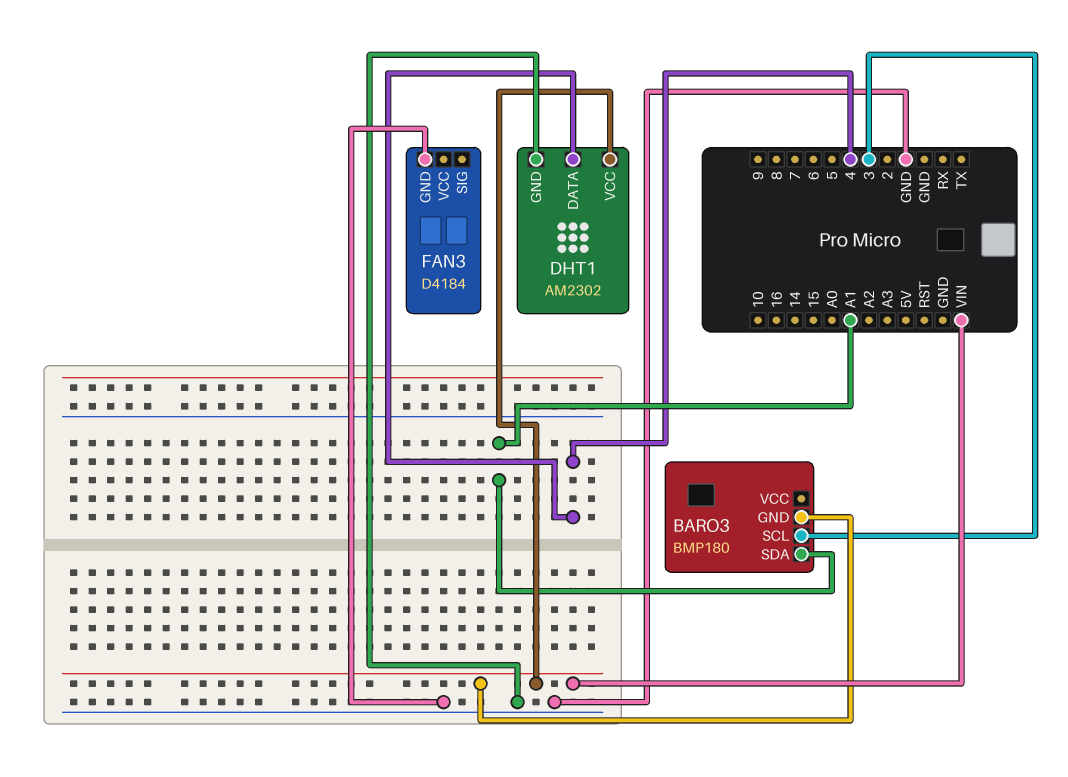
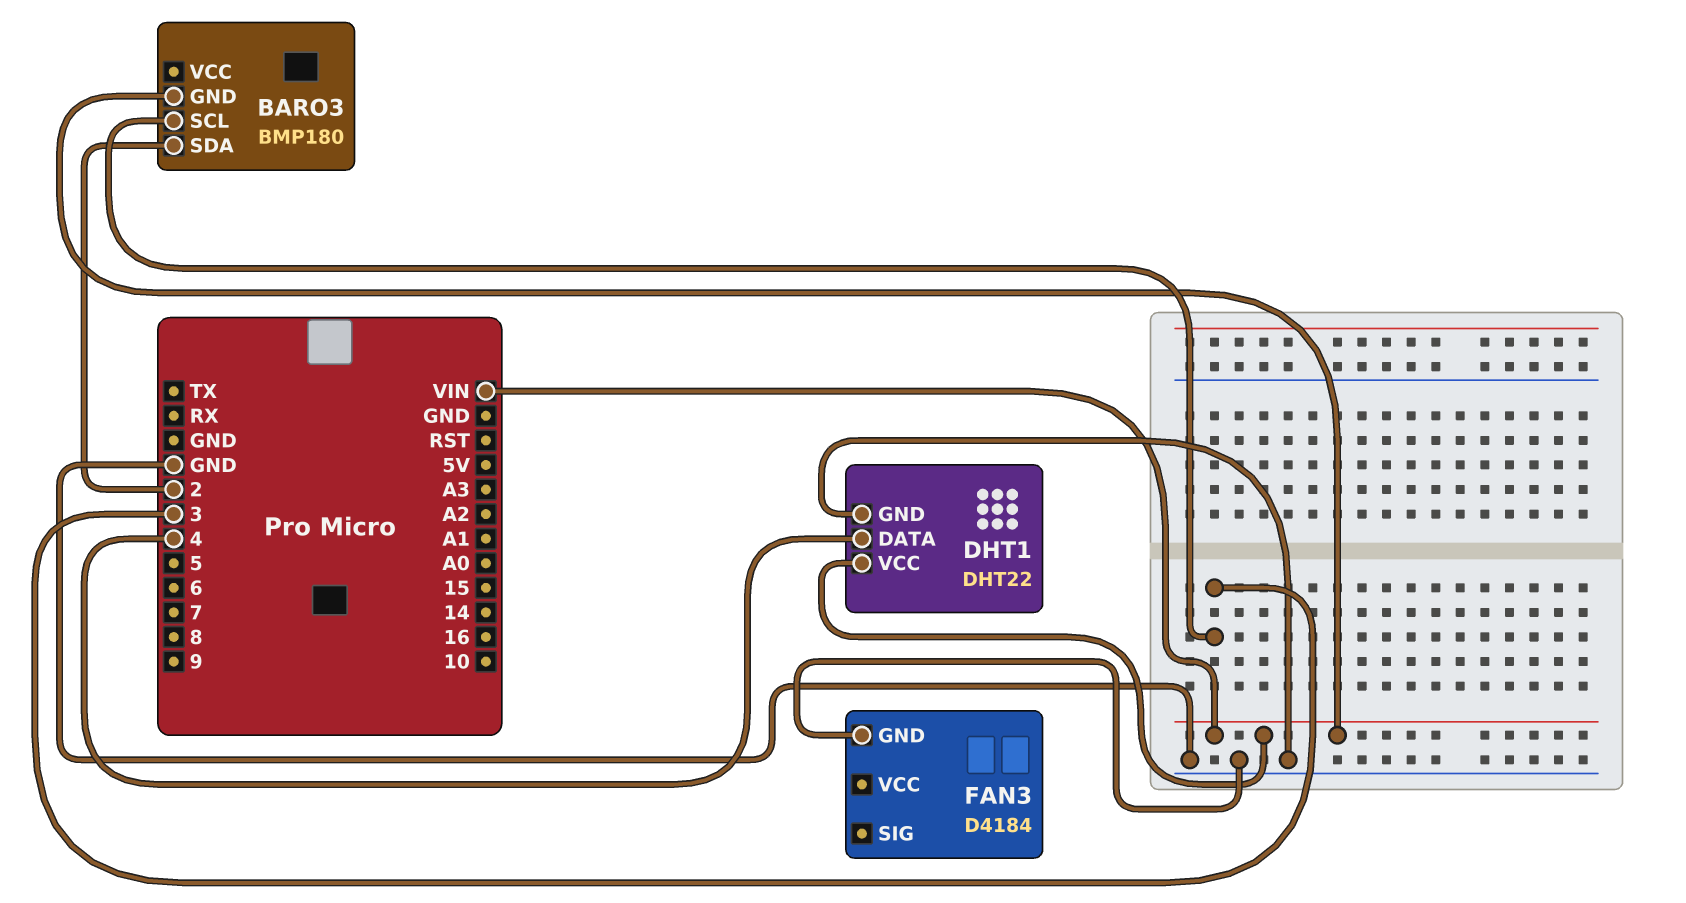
BARO3 pin SDA: A1 -> 2
DHT1: AM2302 -> DHT22

